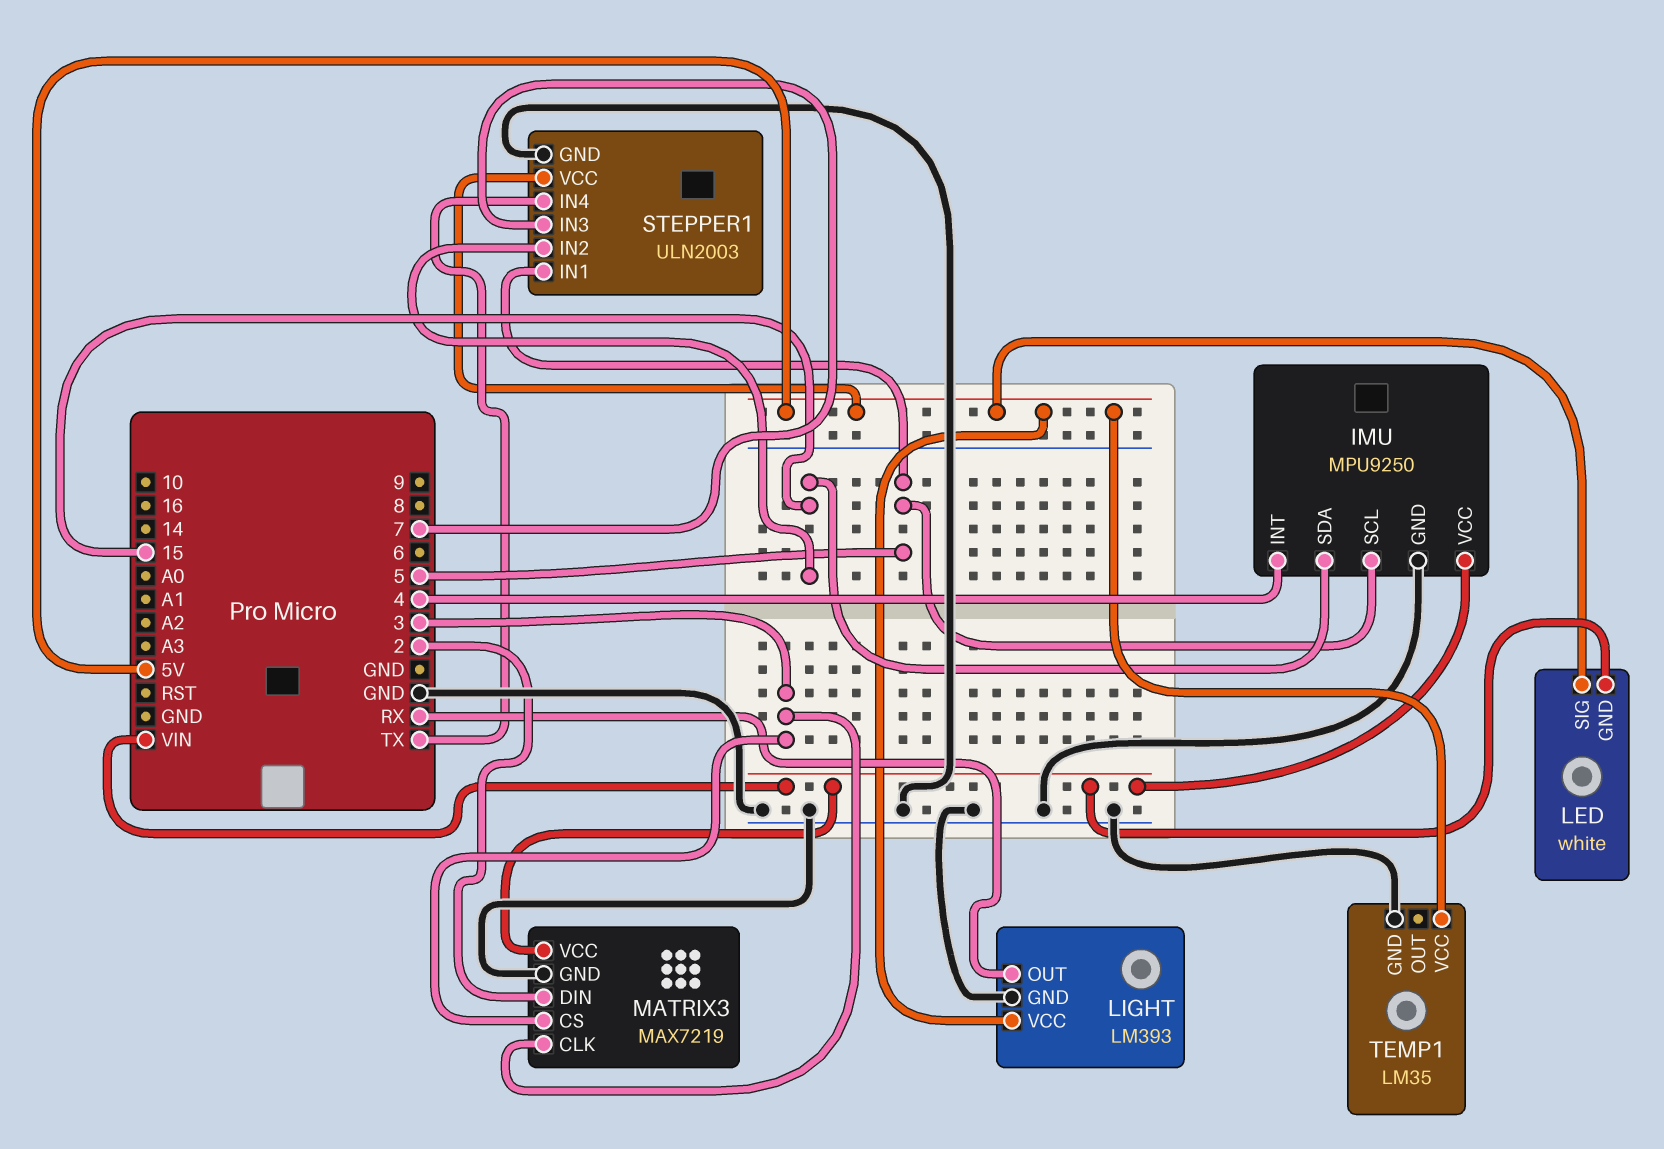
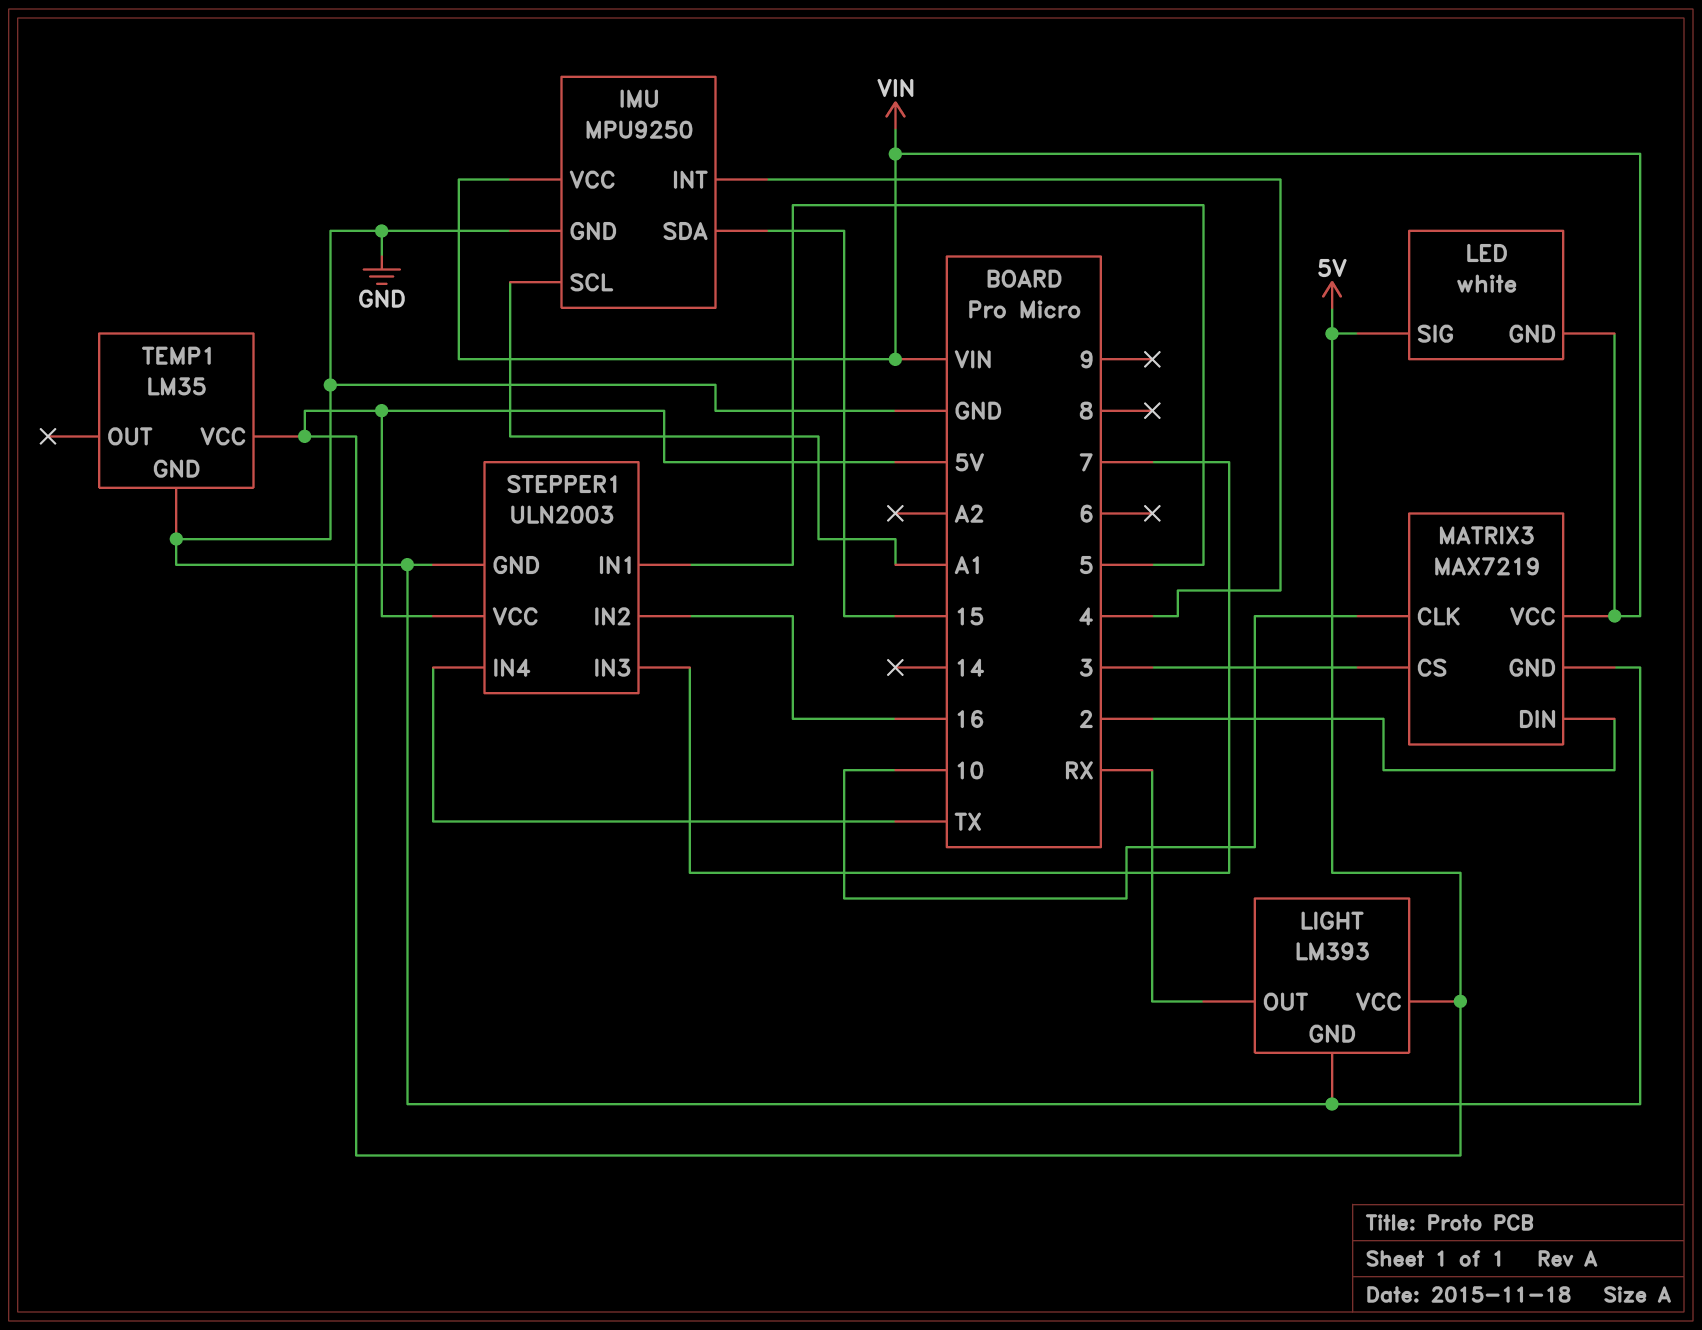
IMU pin SCL: 5 -> A1
MATRIX3 pin CLK: 3 -> 10
STEPPER1 pin IN2: 15 -> 16

